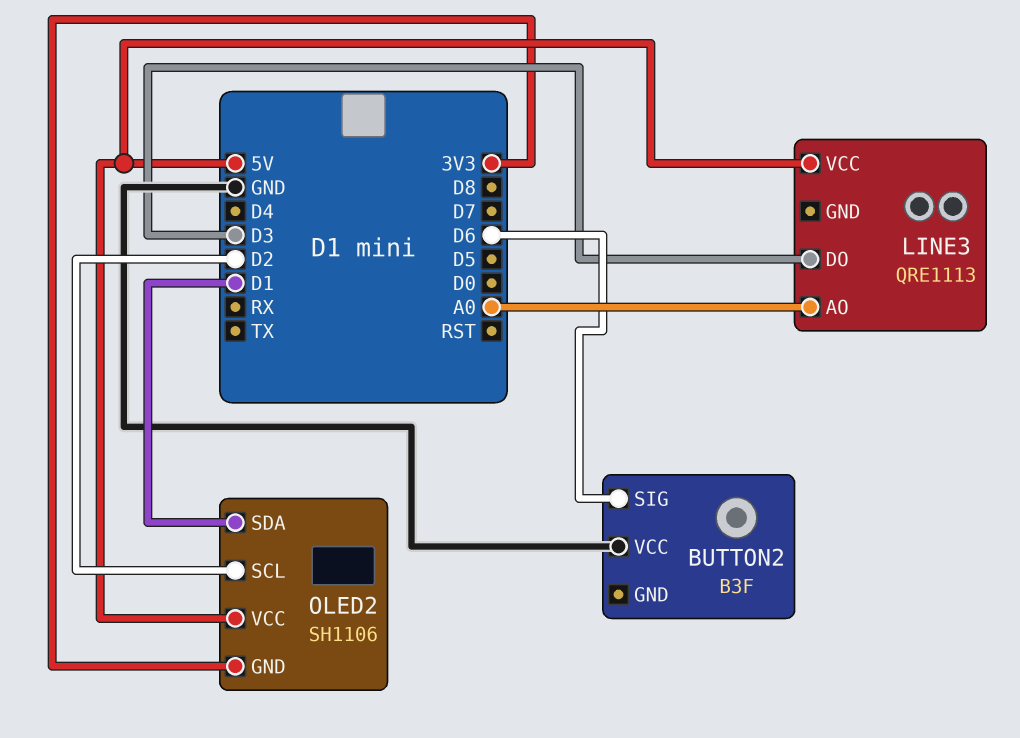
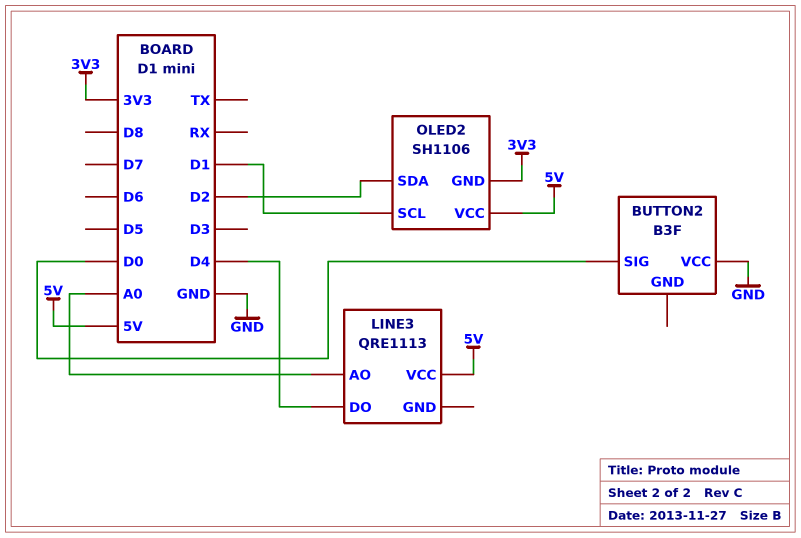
BUTTON2 pin SIG: D6 -> D0
LINE3 pin DO: D3 -> D4
OLED2 pin SCL: D2 -> D1
OLED2 pin SDA: D1 -> D2

